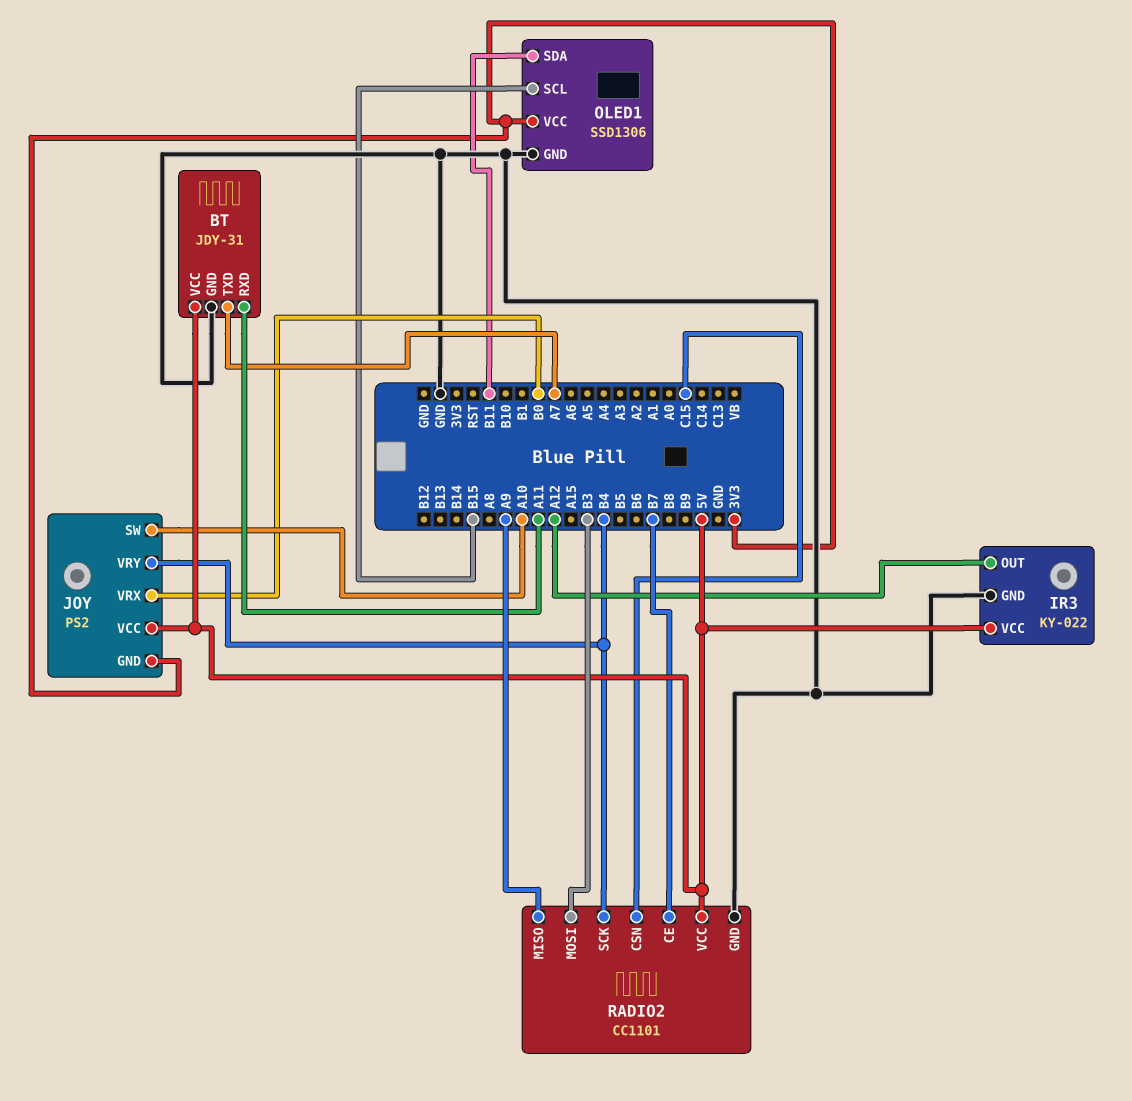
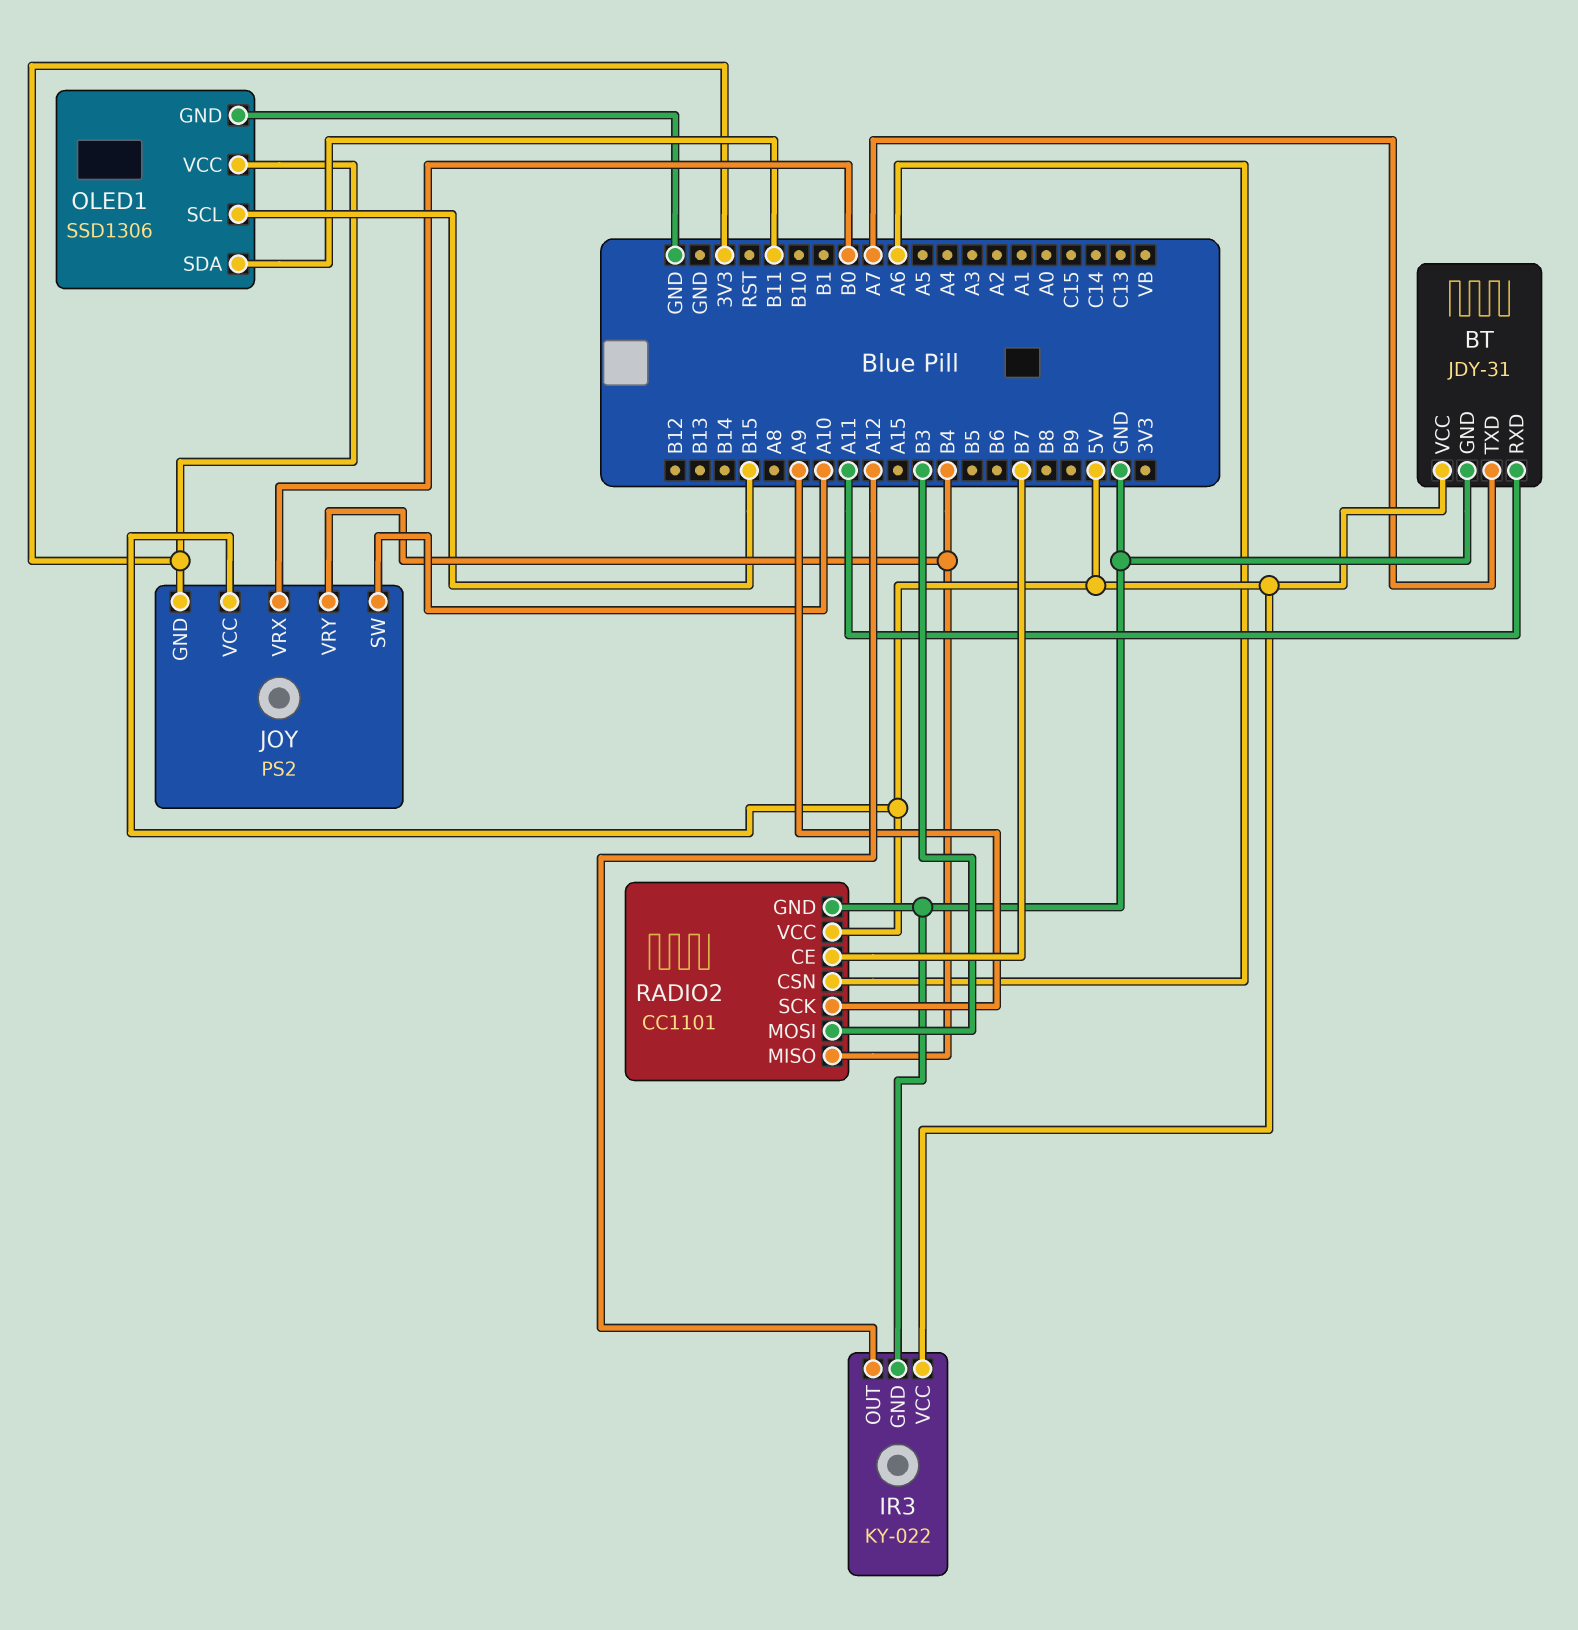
RADIO2 pin CSN: C15 -> A6
RADIO2 pin MISO: A9 -> B4
RADIO2 pin SCK: B4 -> A9

